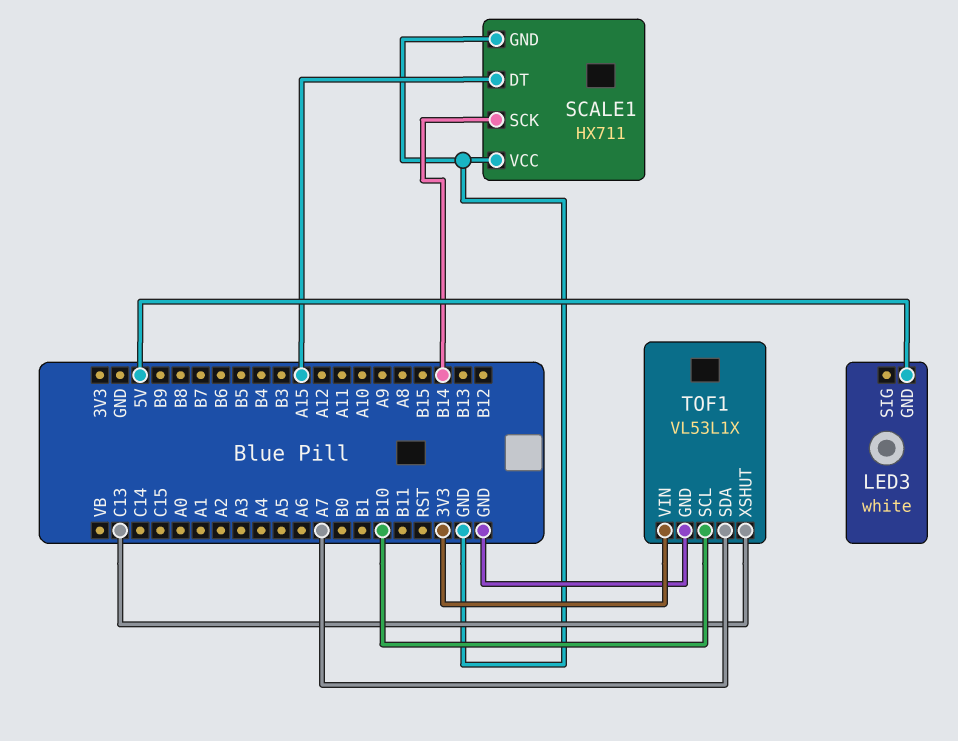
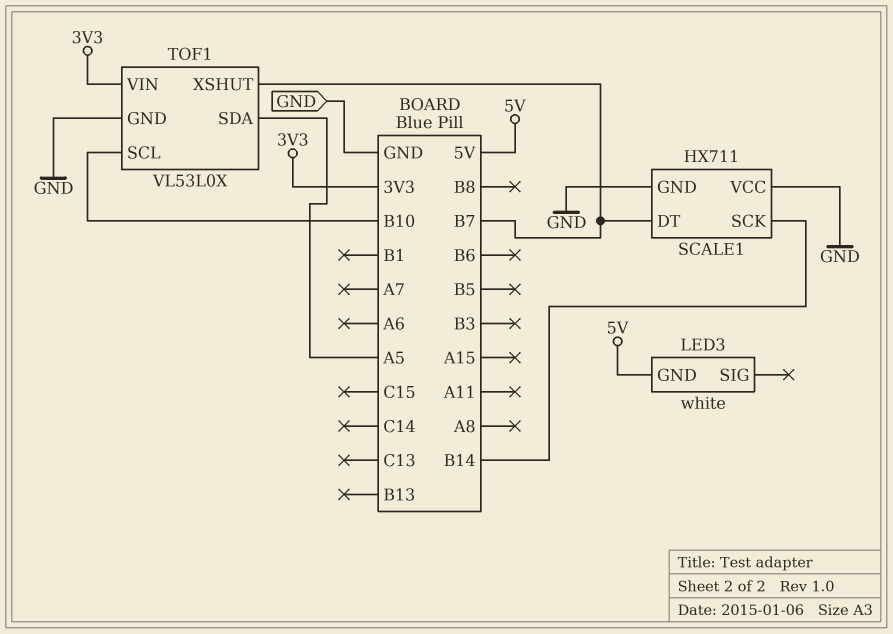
SCALE1 pin DT: A15 -> B7
TOF1: VL53L1X -> VL53L0X
TOF1 pin SDA: A7 -> A5
TOF1 pin XSHUT: C13 -> B7

